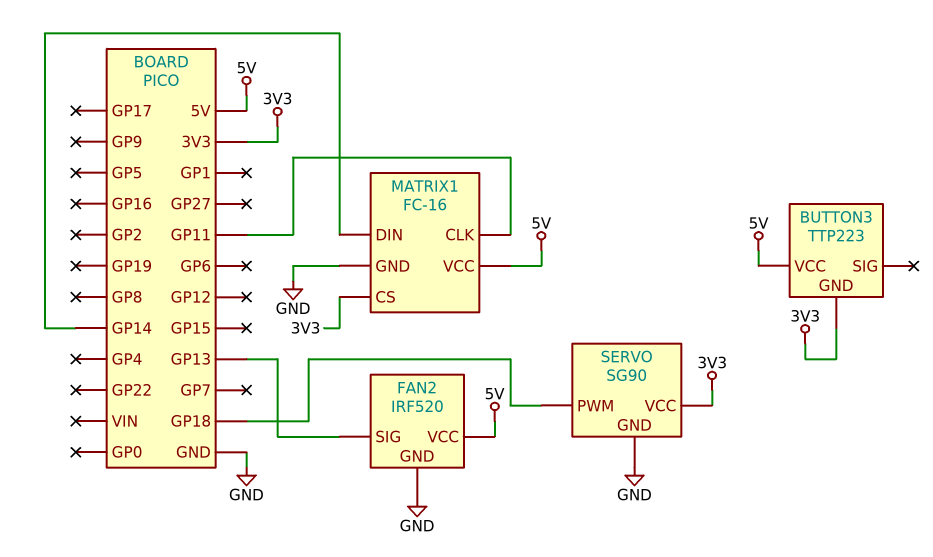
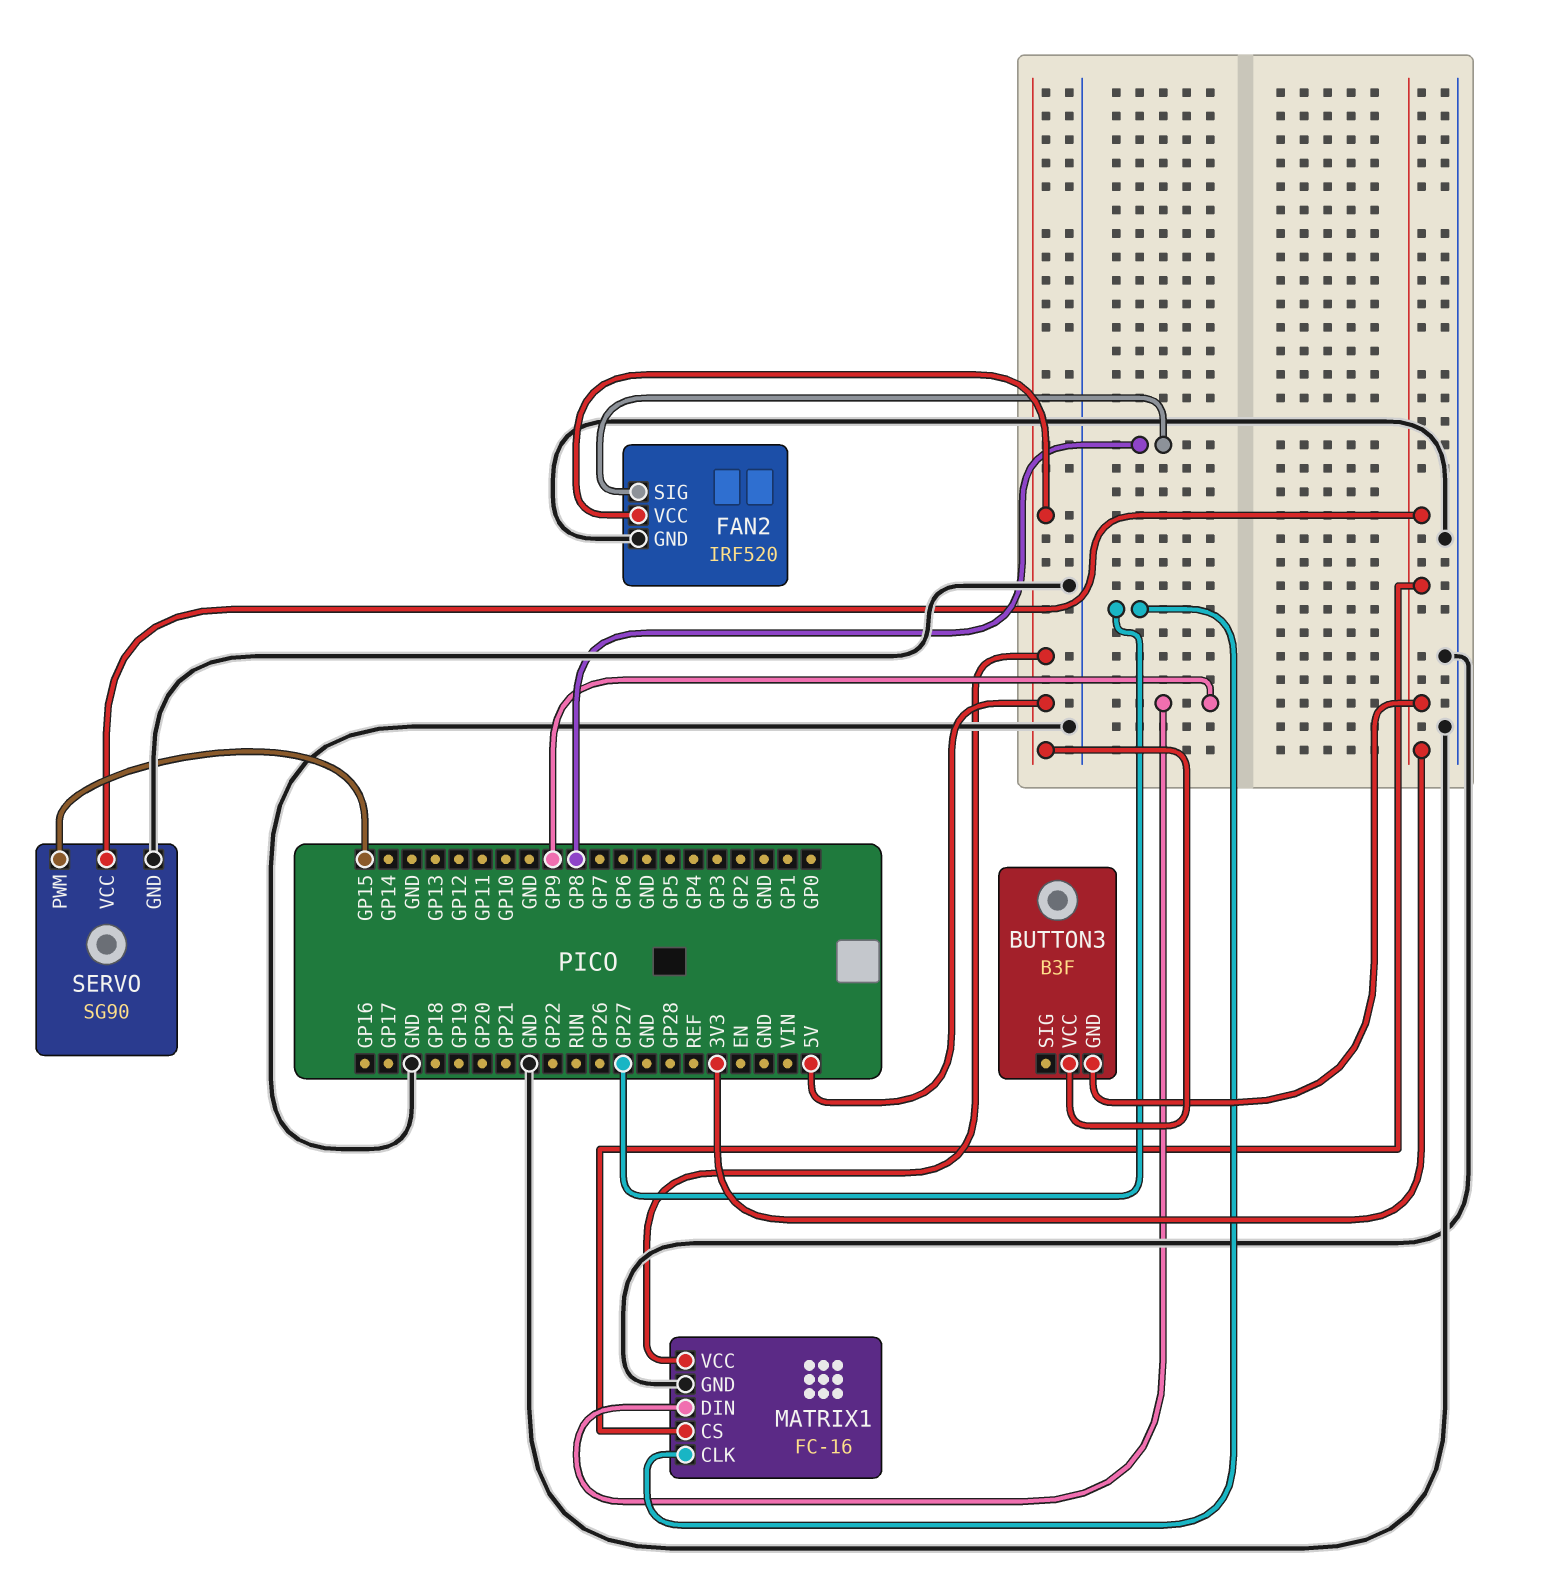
BUTTON3: TTP223 -> B3F
FAN2 pin SIG: GP13 -> GP8
MATRIX1 pin CLK: GP11 -> GP27
MATRIX1 pin DIN: GP14 -> GP9
SERVO pin PWM: GP18 -> GP15

